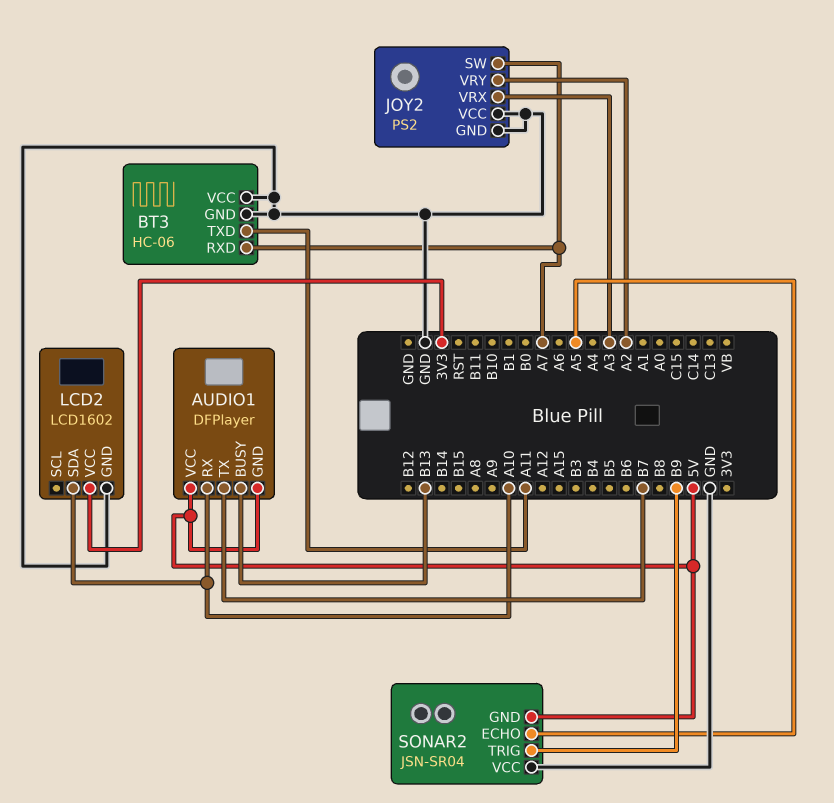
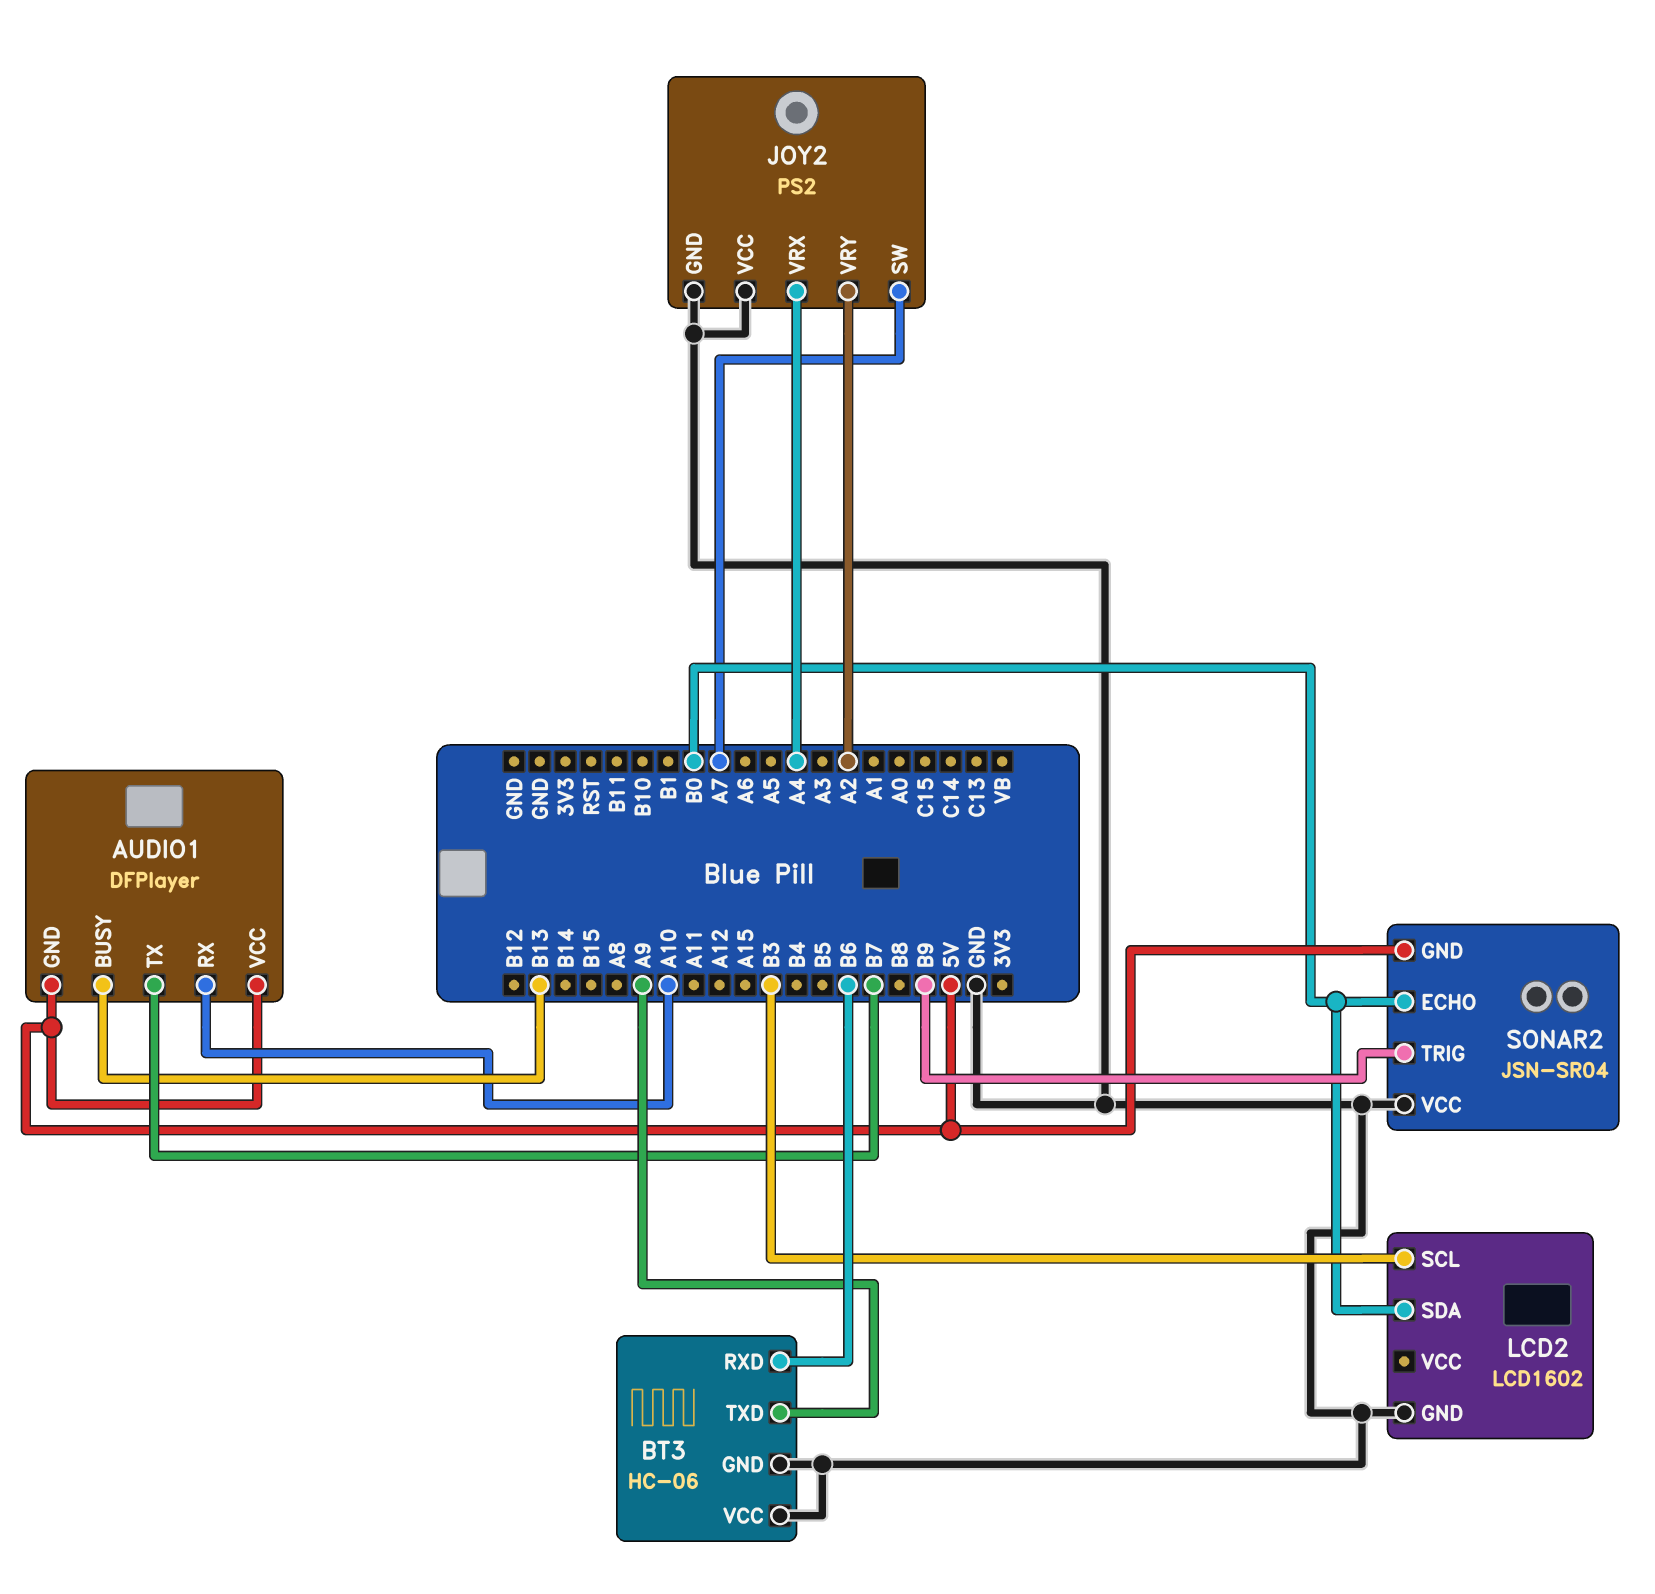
BT3 pin RXD: A7 -> B6
BT3 pin TXD: A11 -> A9
JOY2 pin VRX: A3 -> A4
LCD2 pin SCL: none -> B3
LCD2 pin SDA: A10 -> B0
LCD2 pin VCC: 3V3 -> none
SONAR2 pin ECHO: A5 -> B0

